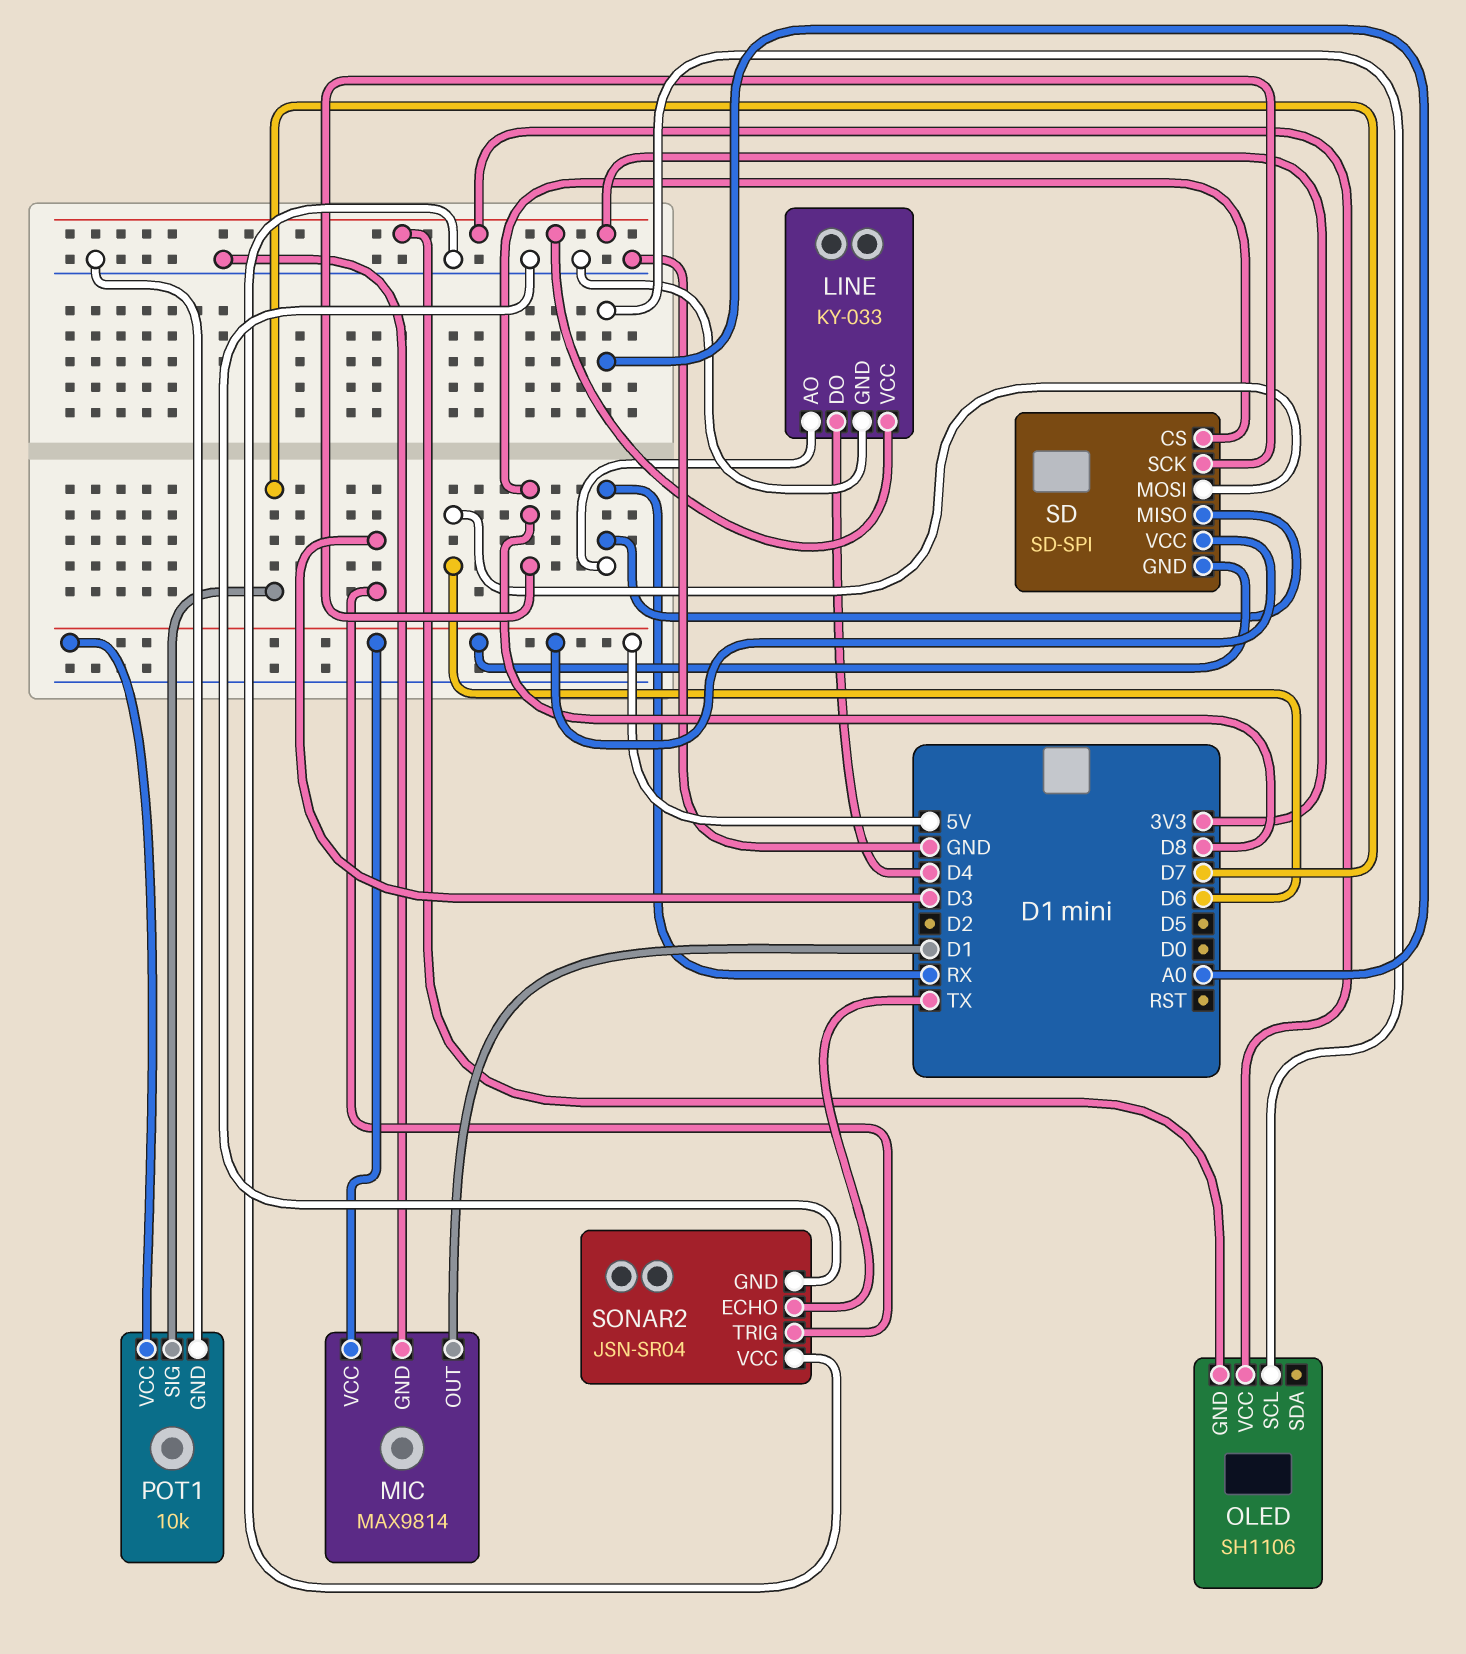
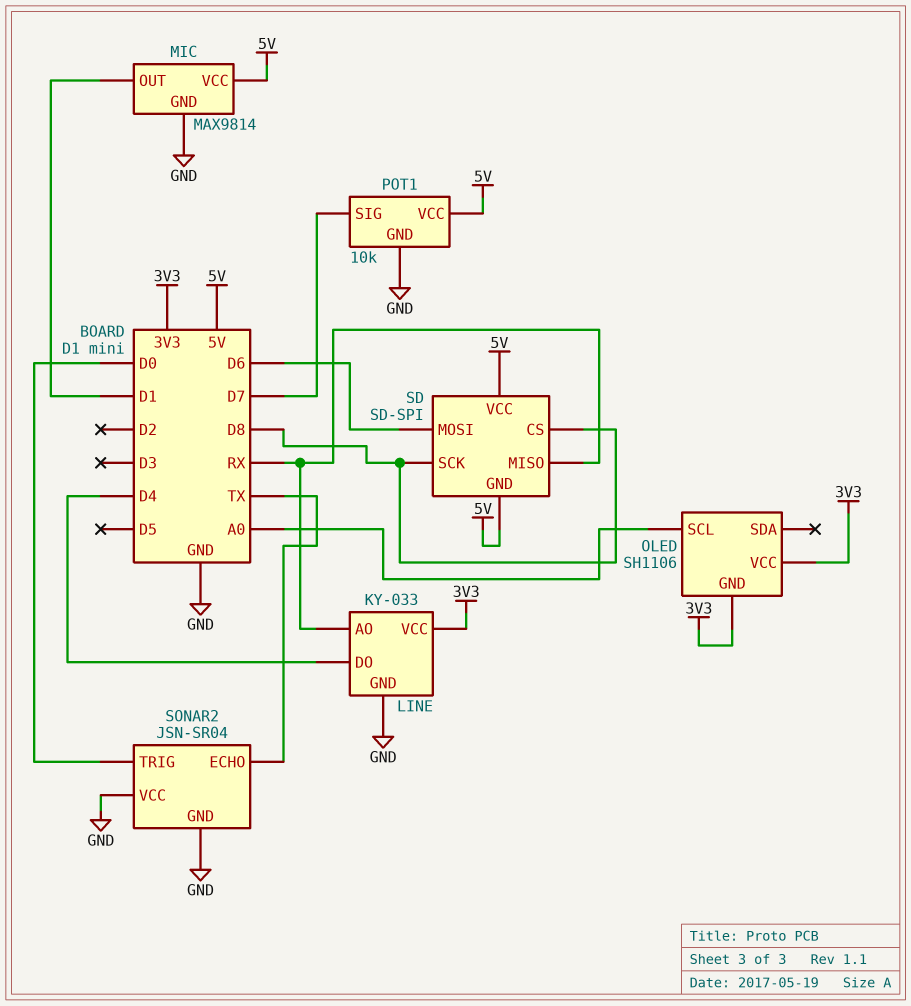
SONAR2 pin TRIG: D3 -> D0

